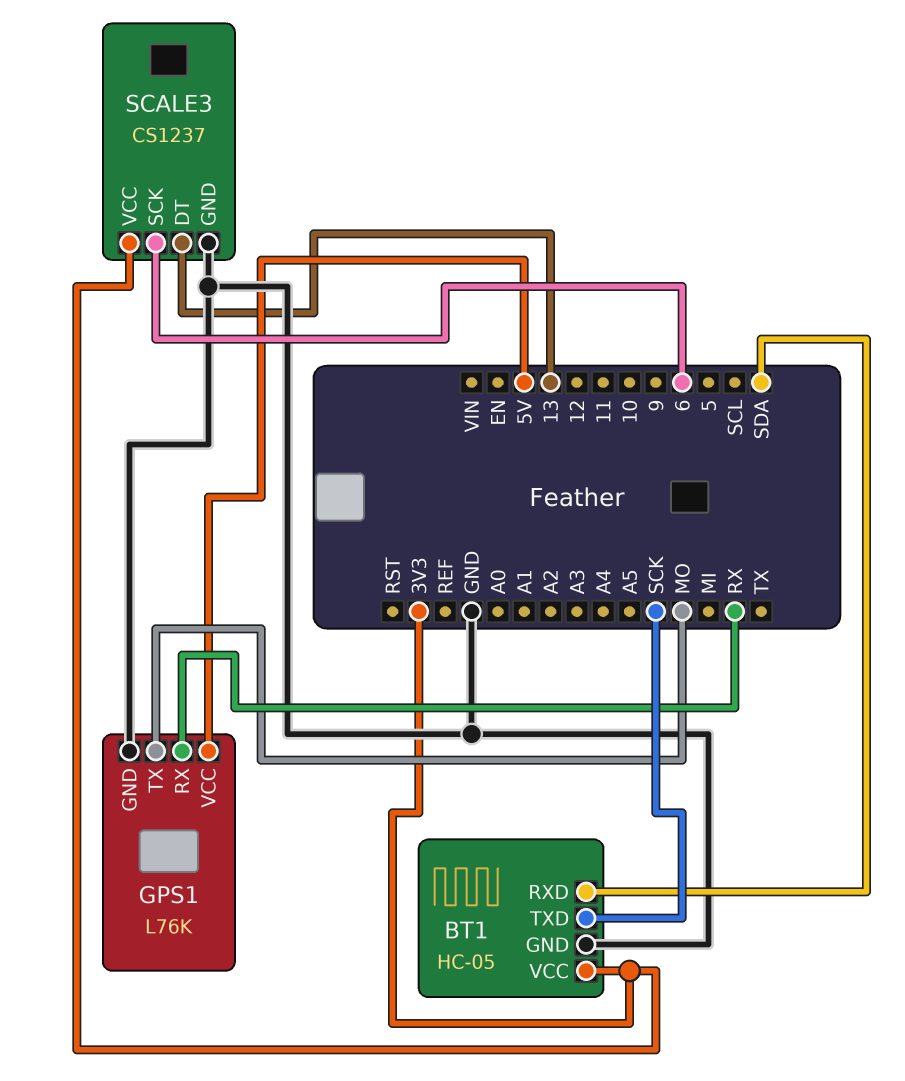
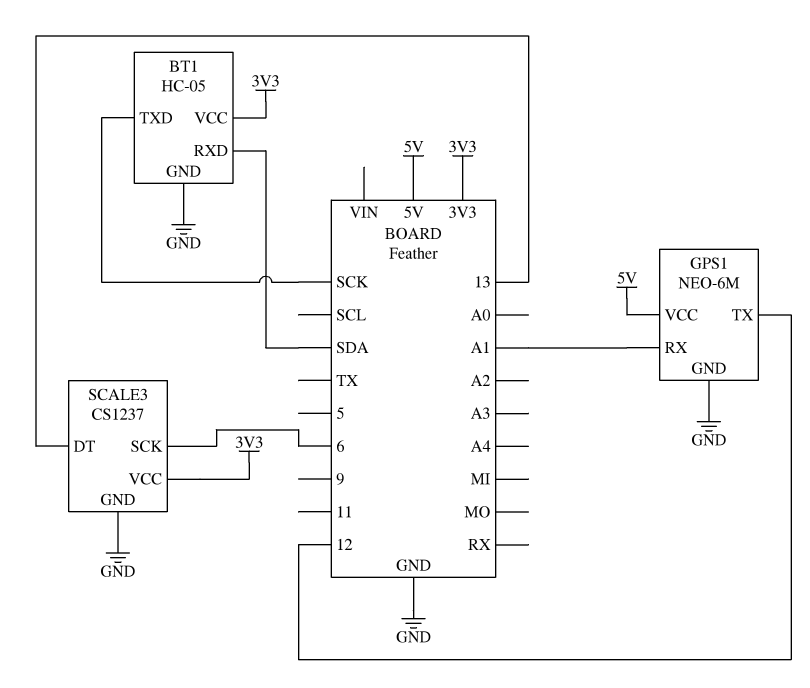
GPS1: L76K -> NEO-6M
GPS1 pin RX: RX -> A1
GPS1 pin TX: MO -> 12

